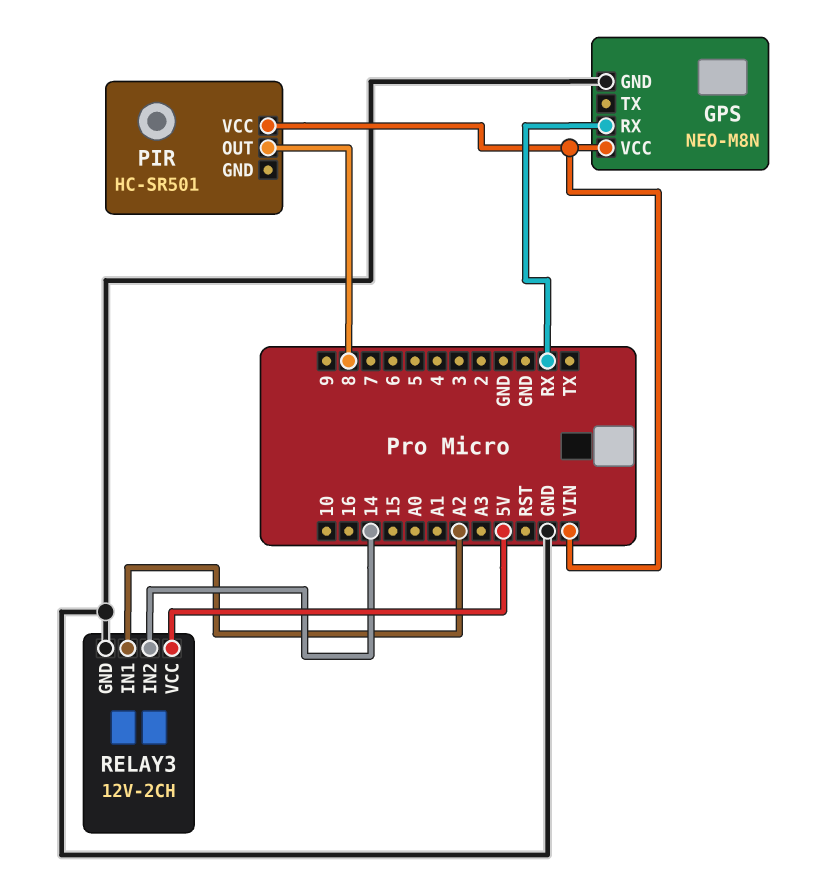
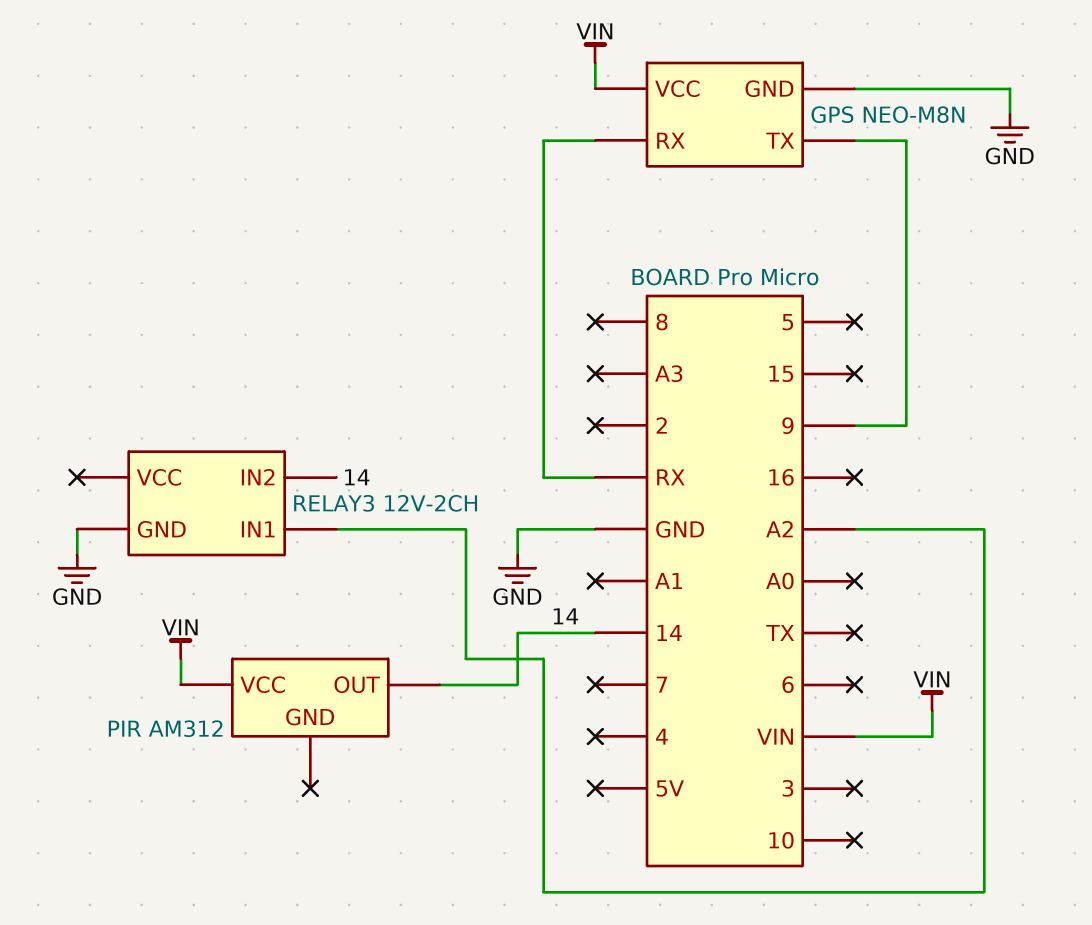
GPS pin TX: none -> 9
PIR: HC-SR501 -> AM312
PIR pin OUT: 8 -> 14
RELAY3 pin VCC: 5V -> none

